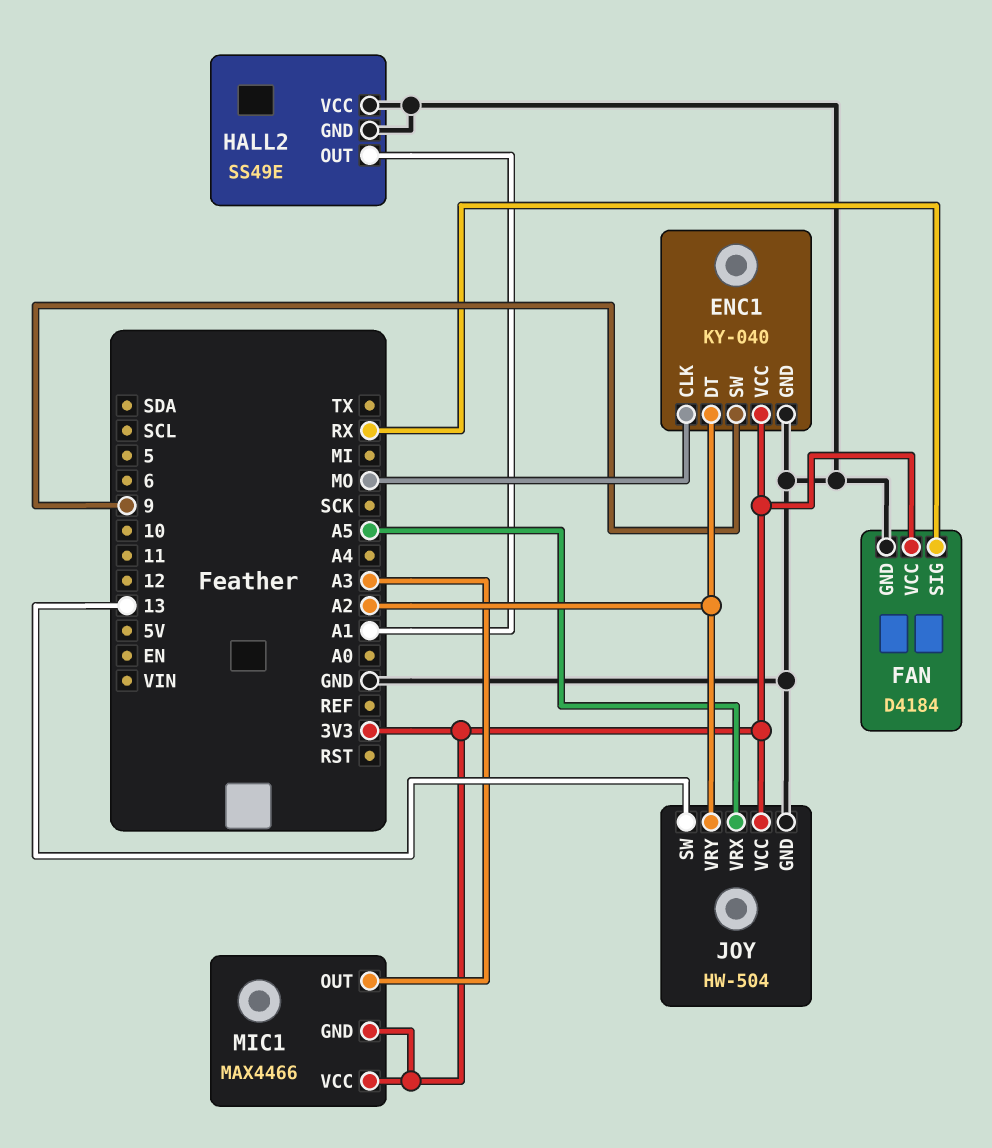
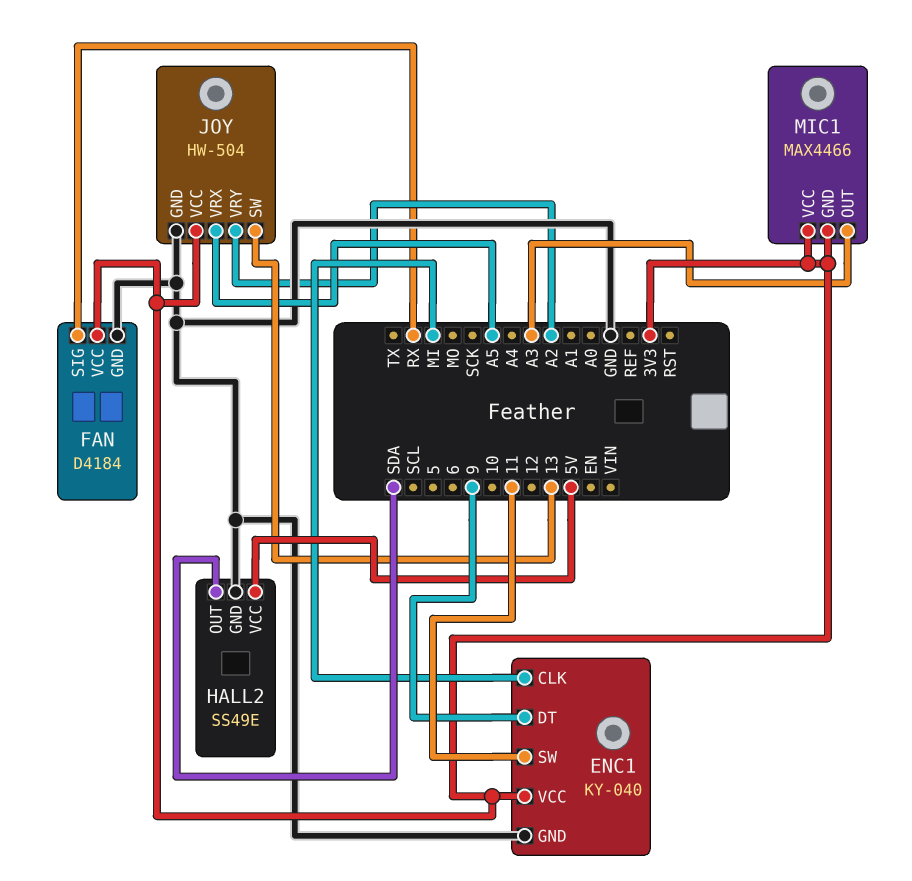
ENC1 pin CLK: MO -> MI
ENC1 pin DT: A2 -> 9
ENC1 pin SW: 9 -> 11
HALL2 pin OUT: A1 -> SDA
HALL2 pin VCC: GND -> 5V

